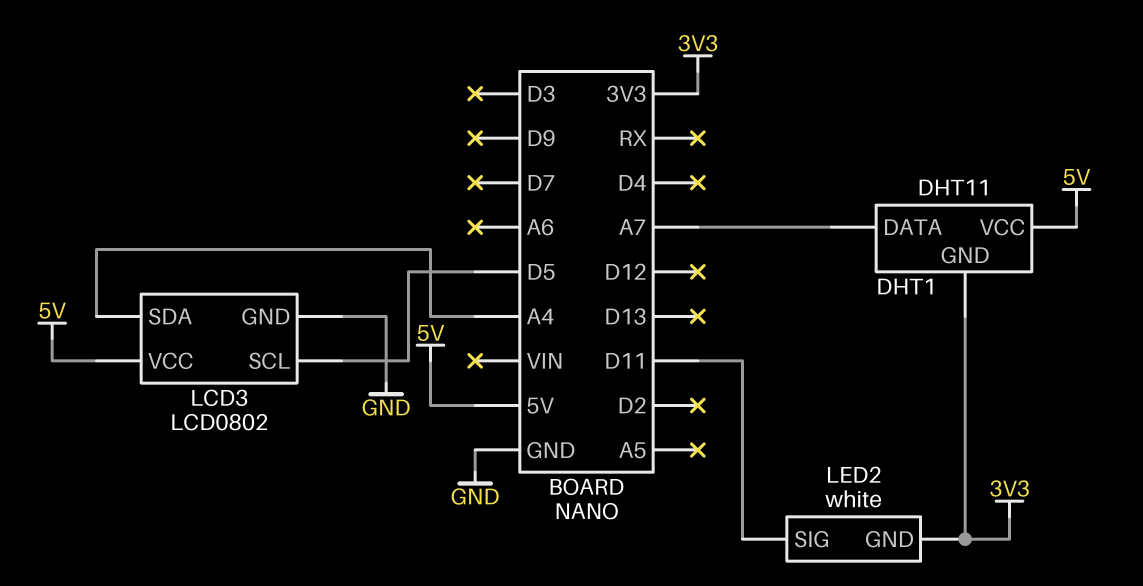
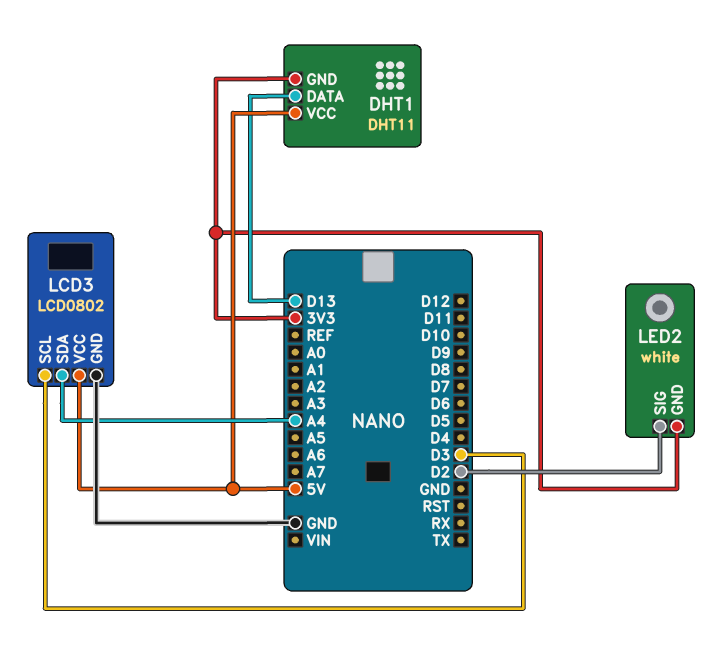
DHT1 pin DATA: A7 -> D13
LCD3 pin SCL: D5 -> D3
LED2 pin SIG: D11 -> D2

